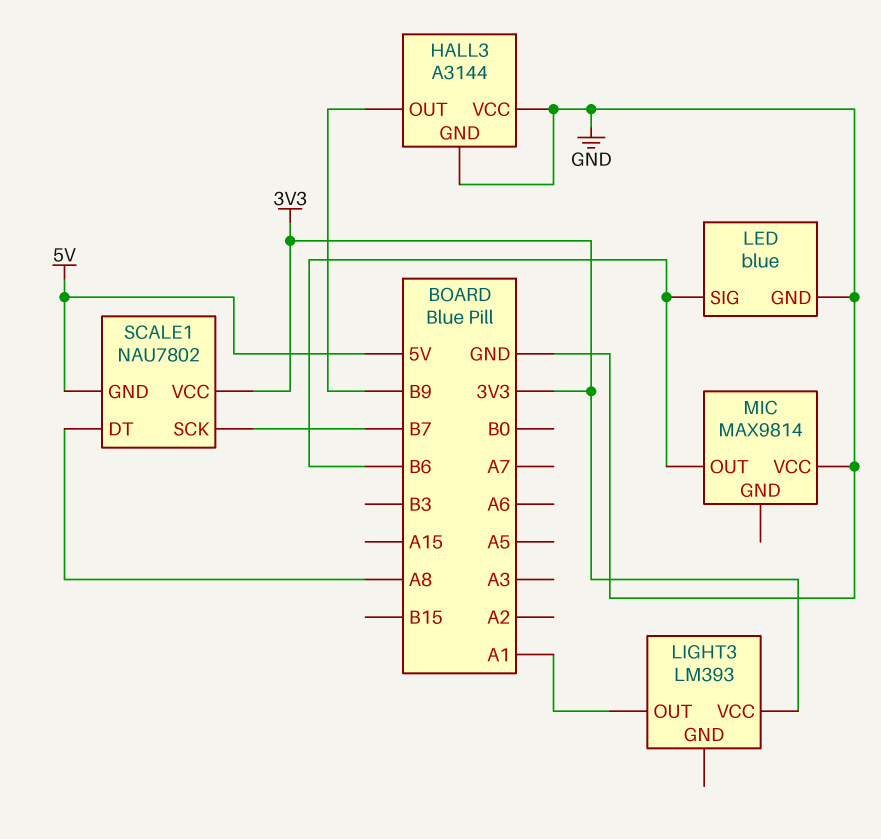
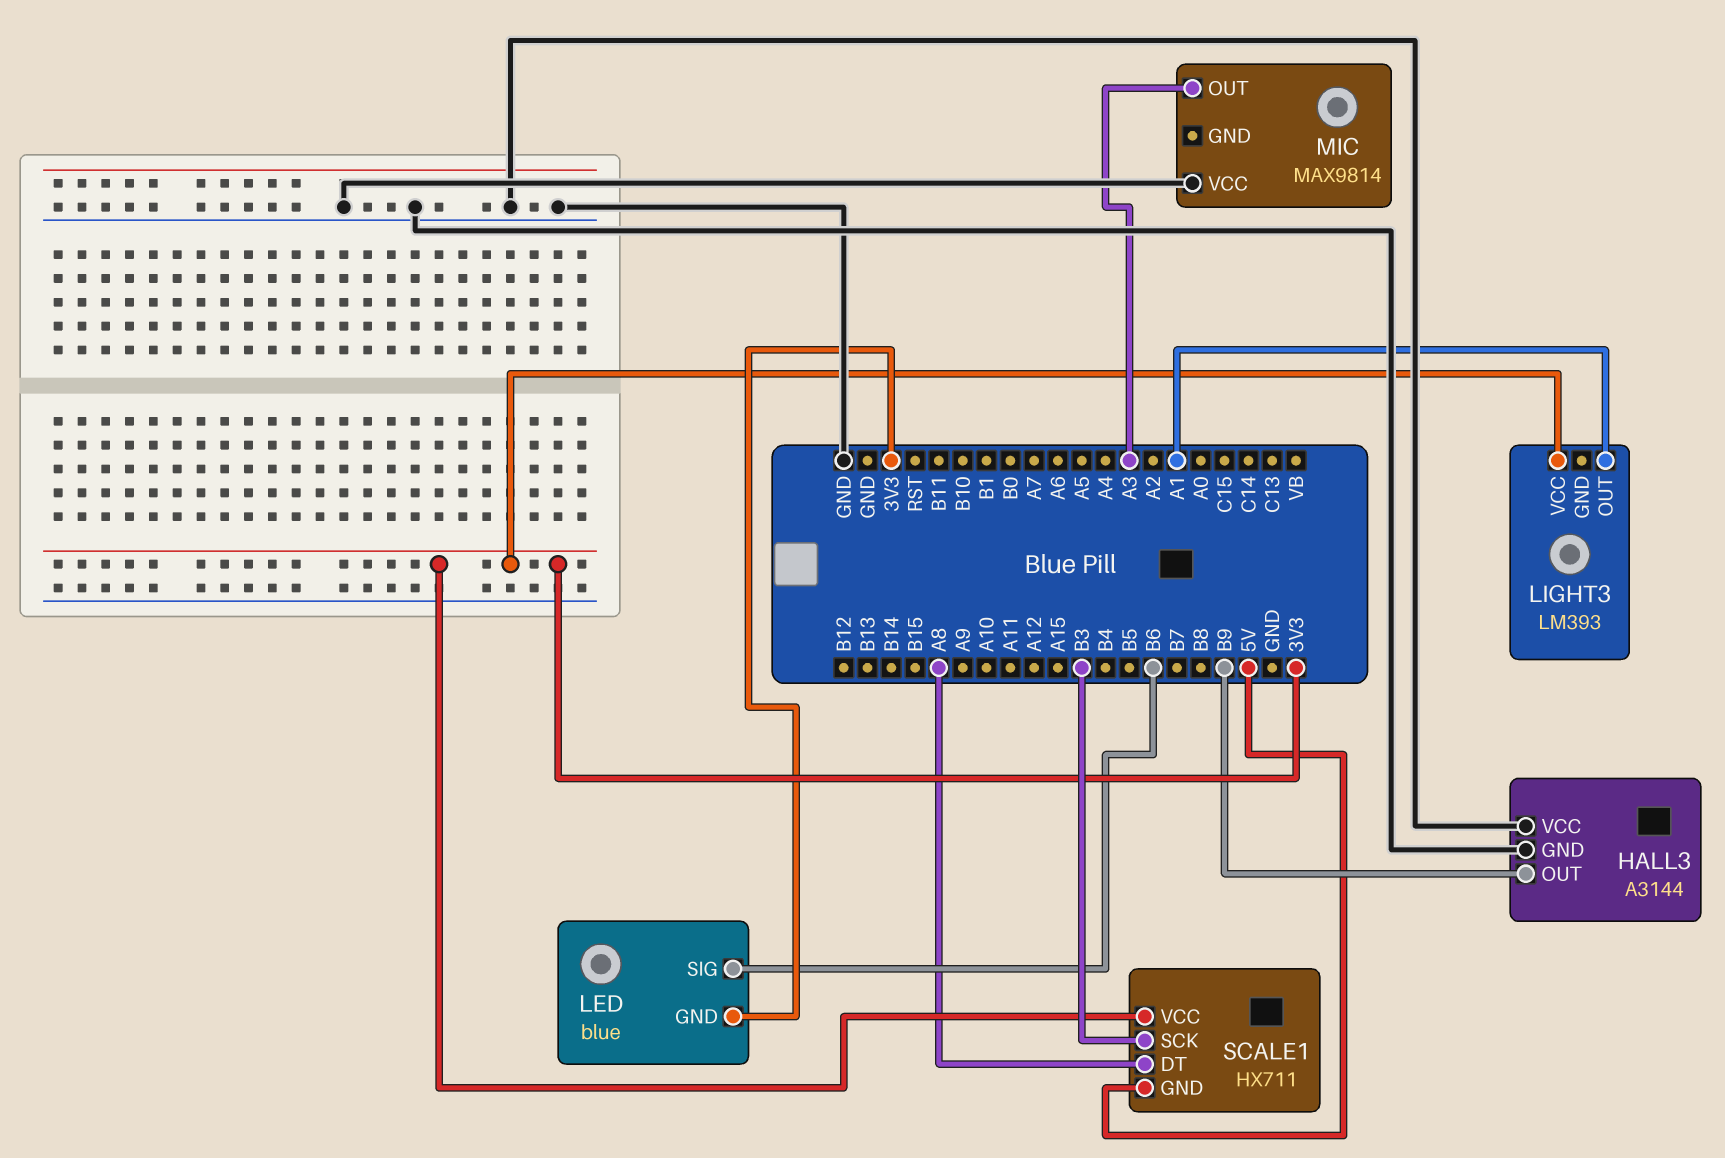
LED pin GND: GND -> 3V3
MIC pin OUT: B6 -> A3
SCALE1: NAU7802 -> HX711
SCALE1 pin SCK: B7 -> B3

